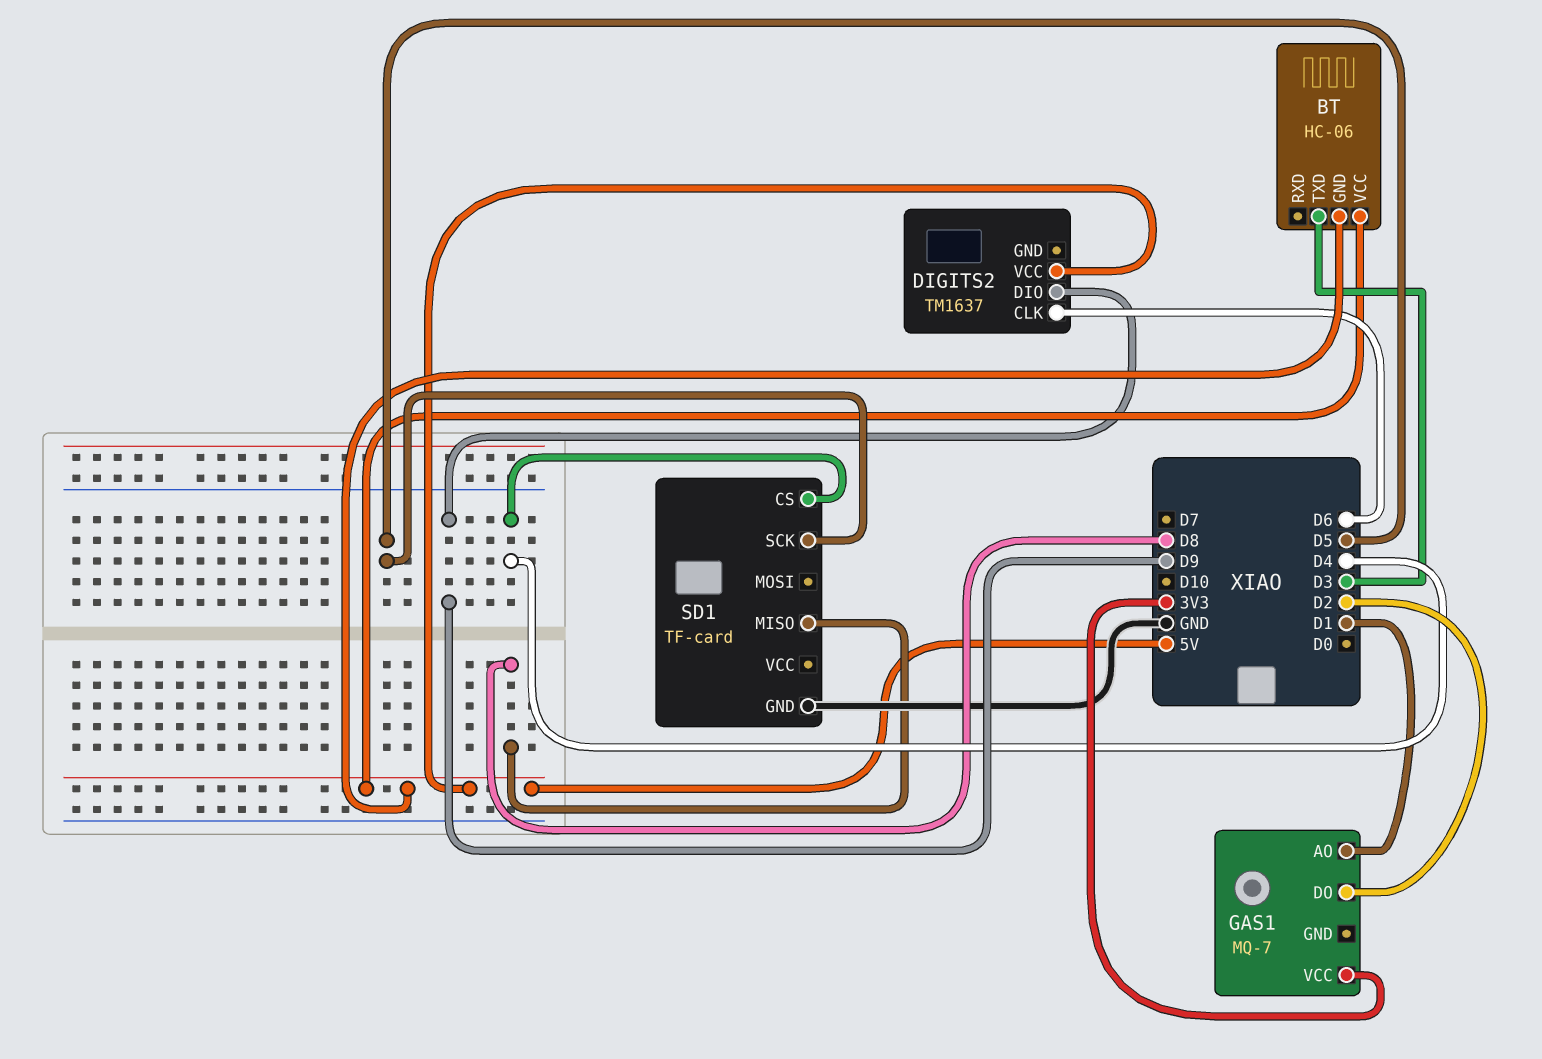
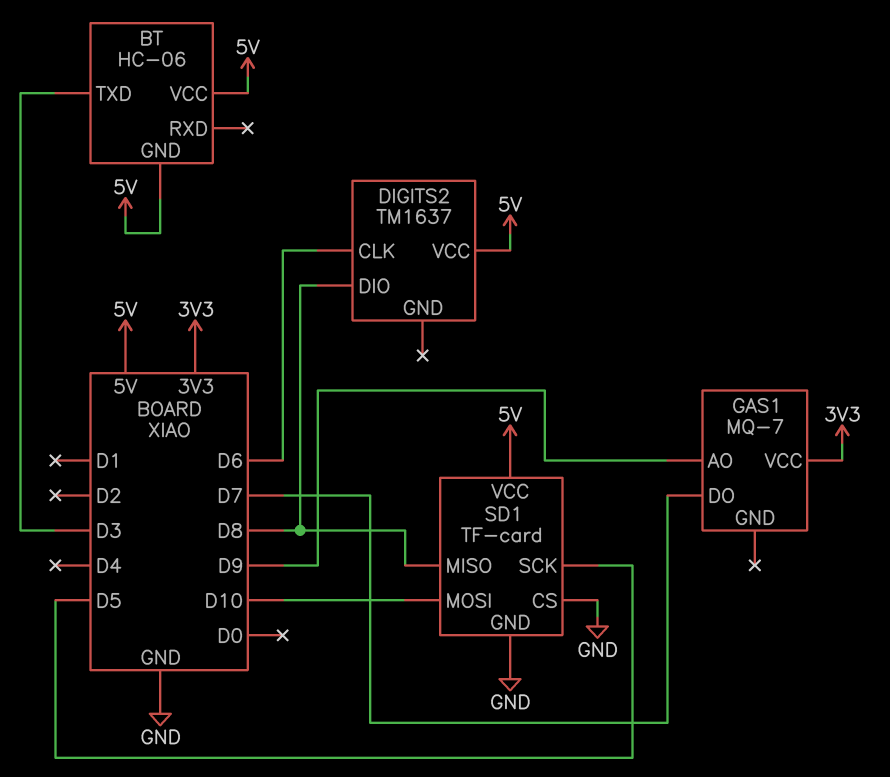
DIGITS2 pin DIO: D9 -> D8
GAS1 pin AO: D1 -> D9
GAS1 pin DO: D2 -> D7
SD1 pin CS: D4 -> GND
SD1 pin MOSI: none -> D10
SD1 pin VCC: none -> 5V

